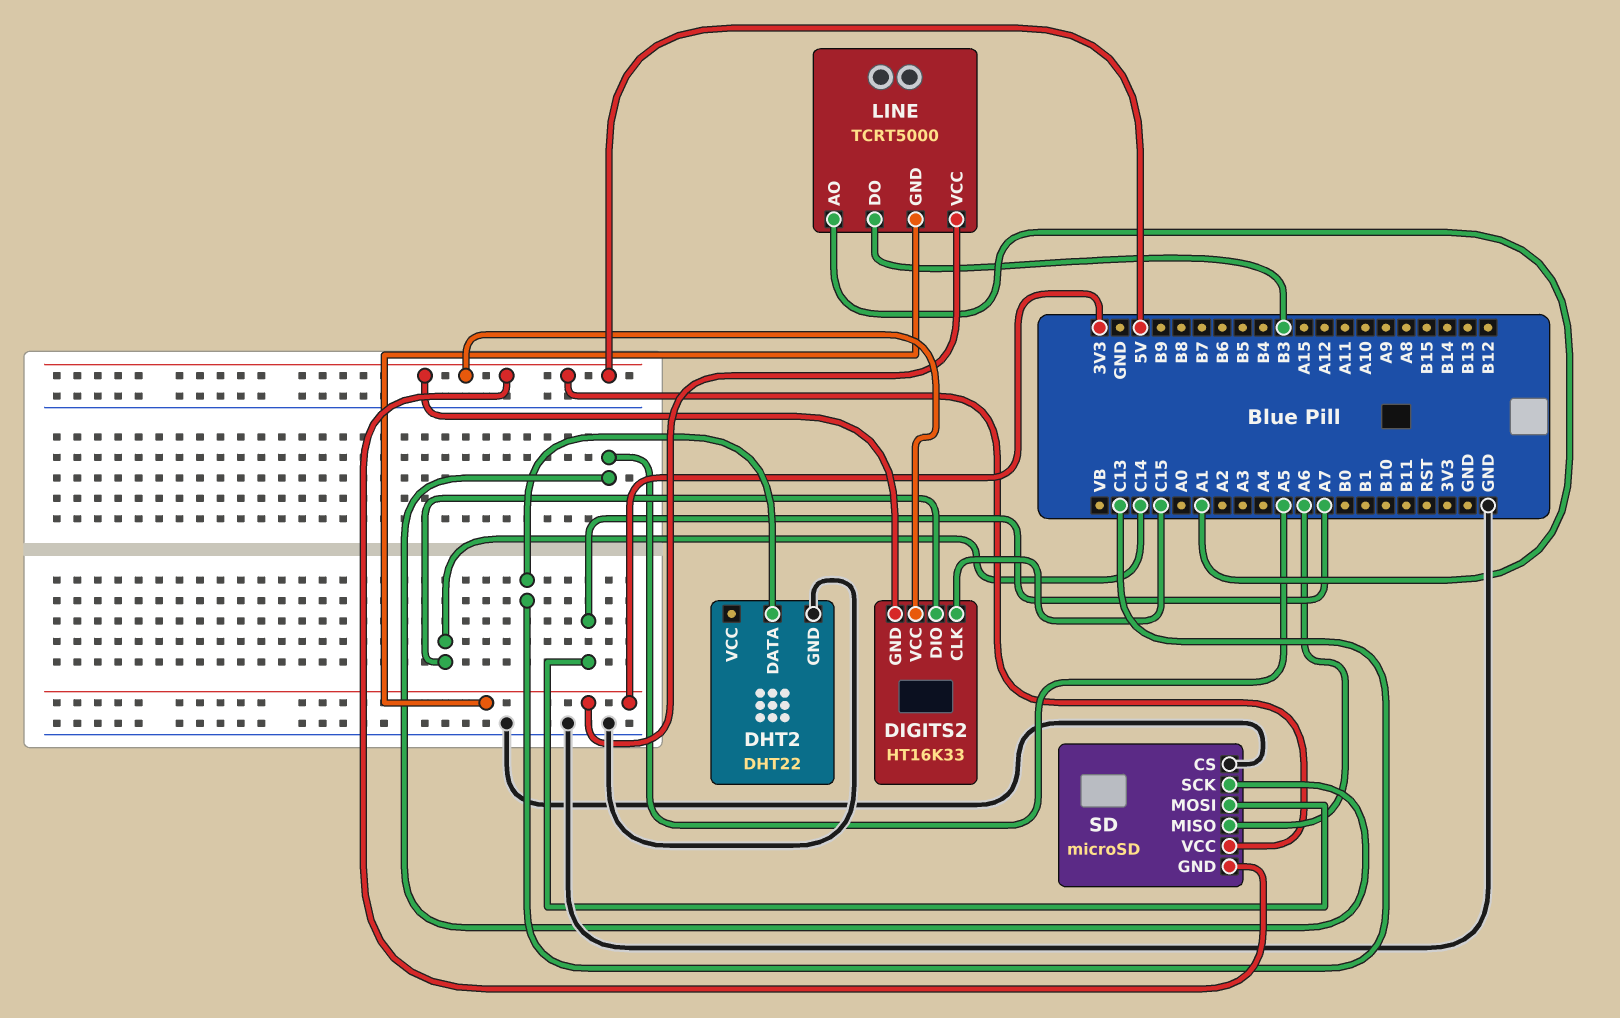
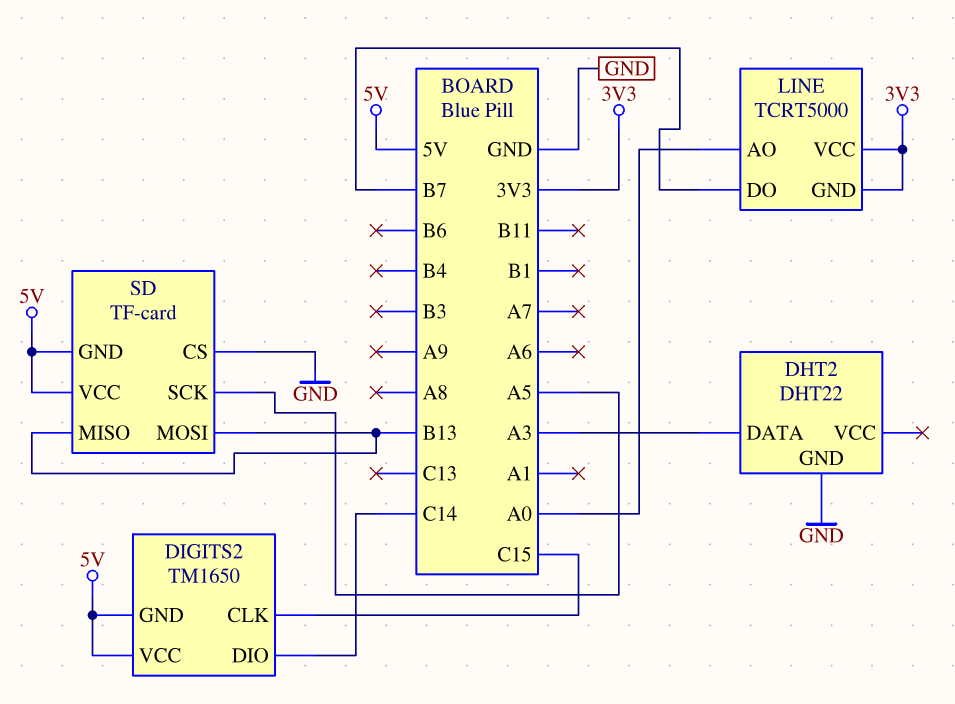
DHT2 pin DATA: C13 -> A3
DIGITS2: HT16K33 -> TM1650
LINE pin AO: A1 -> A0
LINE pin DO: B3 -> B7
SD: microSD -> TF-card
SD pin MISO: A6 -> B13
SD pin MOSI: A7 -> B13

